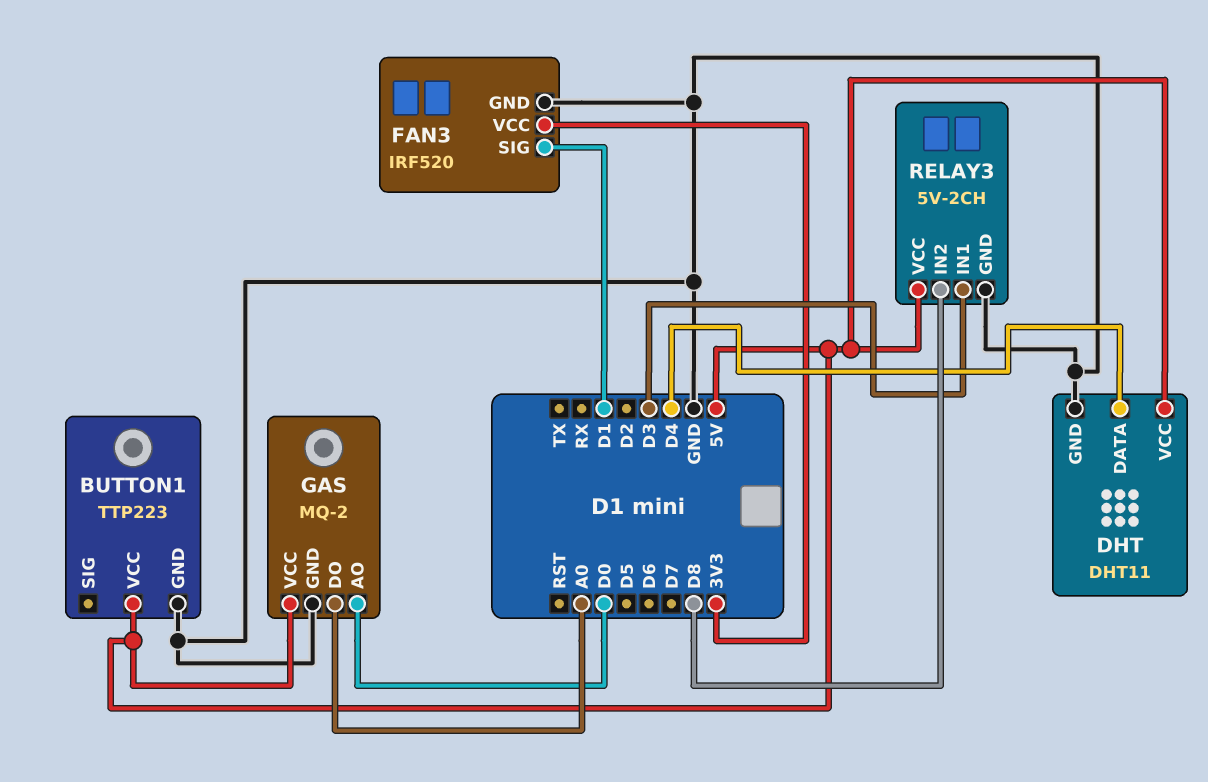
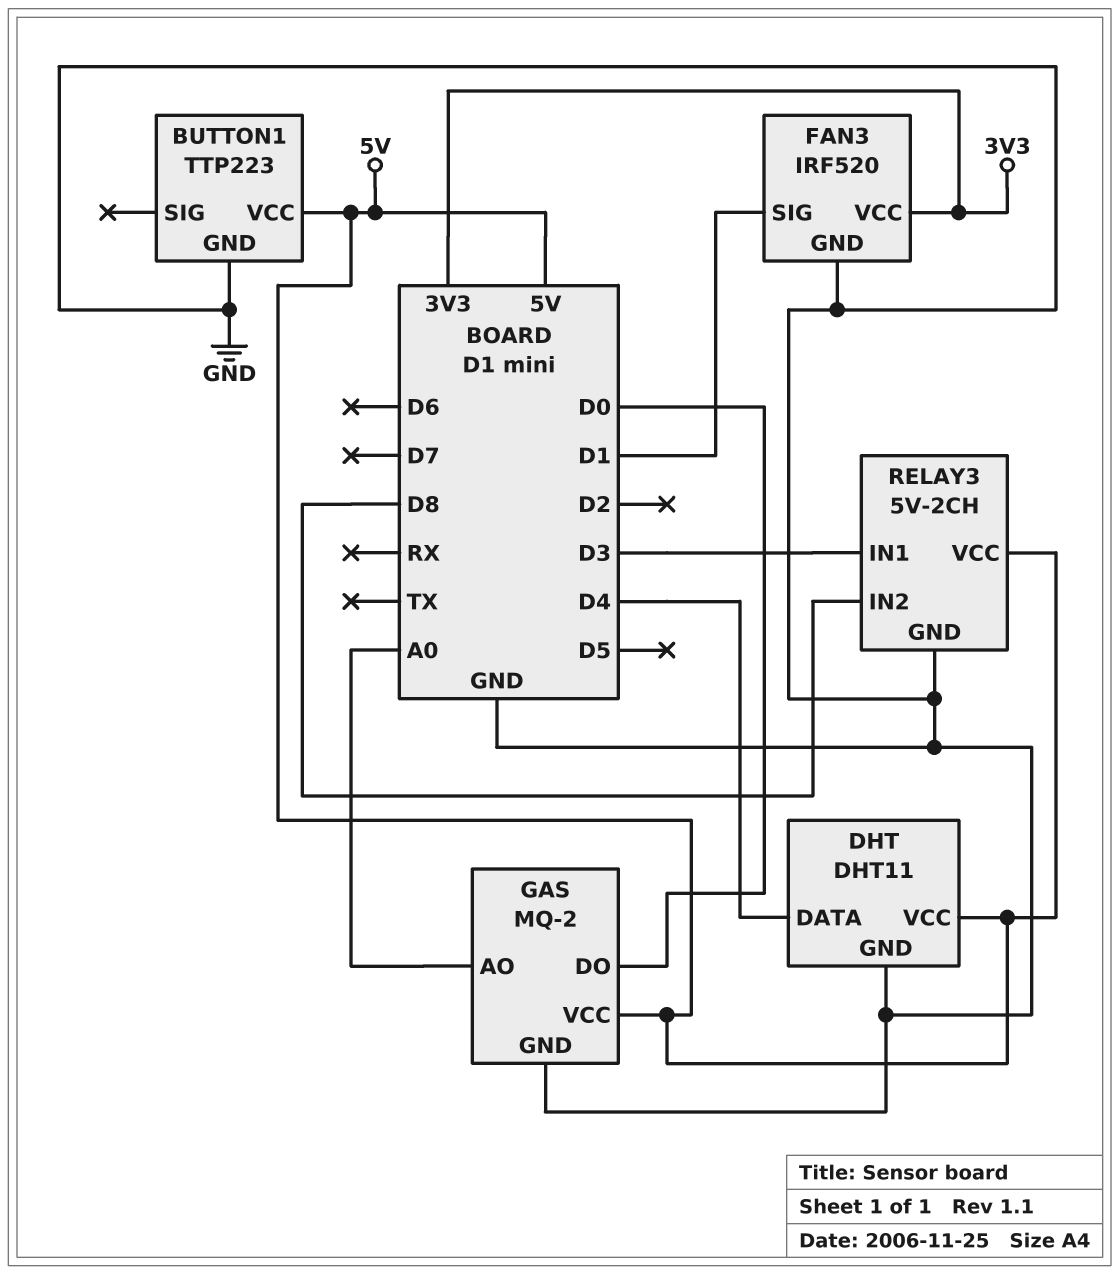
GAS pin AO: D0 -> A0
GAS pin DO: A0 -> D0

